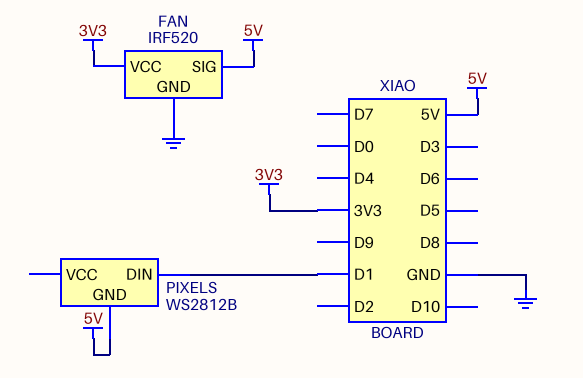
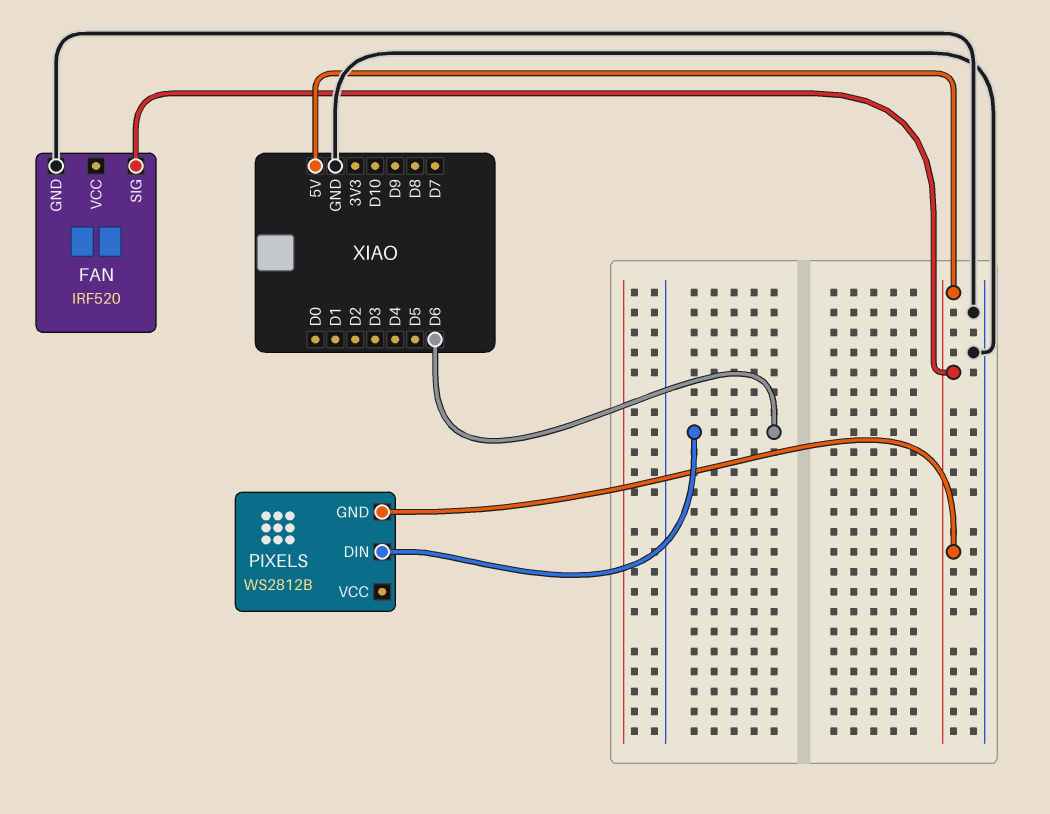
FAN pin VCC: 3V3 -> none
PIXELS pin DIN: D1 -> D6

